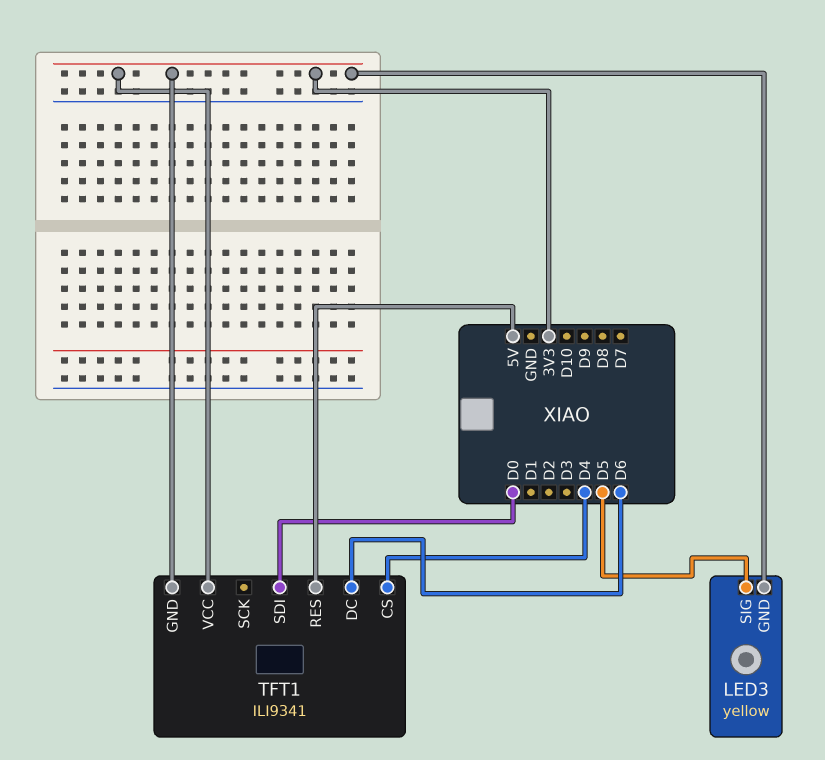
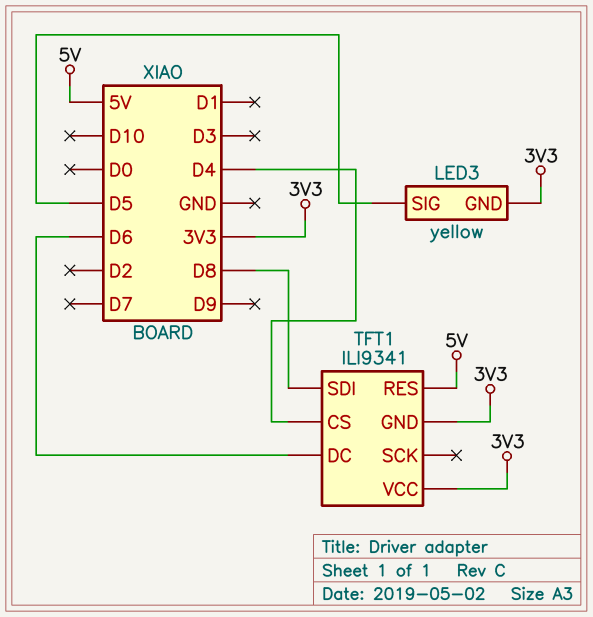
TFT1 pin SDI: D0 -> D8

